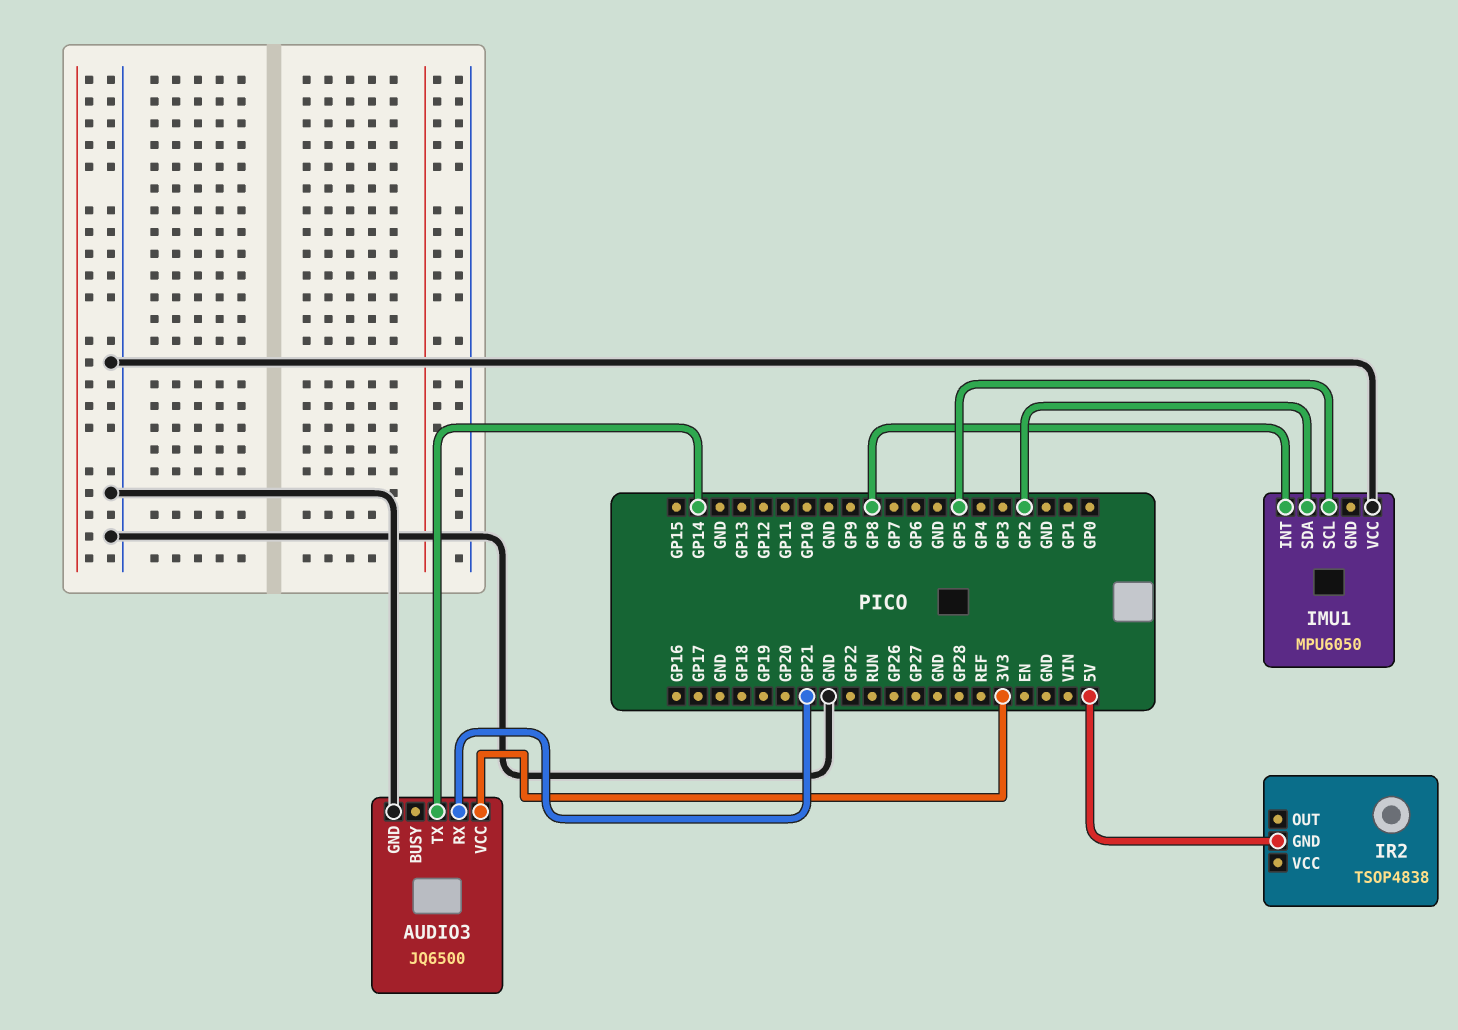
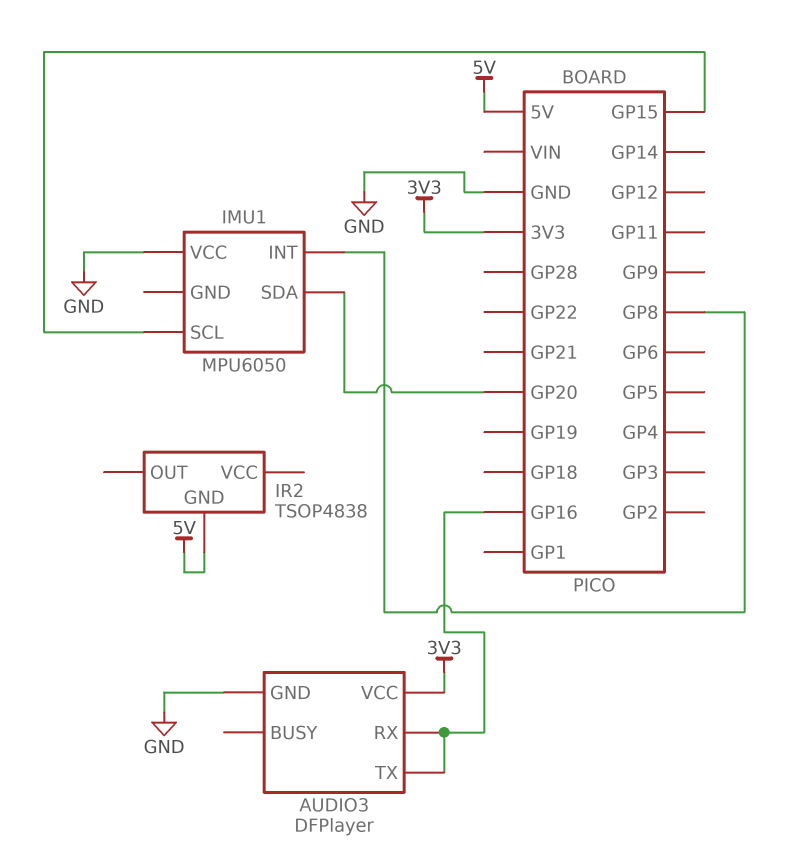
AUDIO3: JQ6500 -> DFPlayer
AUDIO3 pin RX: GP21 -> GP16
AUDIO3 pin TX: GP14 -> GP16
IMU1 pin SCL: GP5 -> GP15
IMU1 pin SDA: GP2 -> GP20

